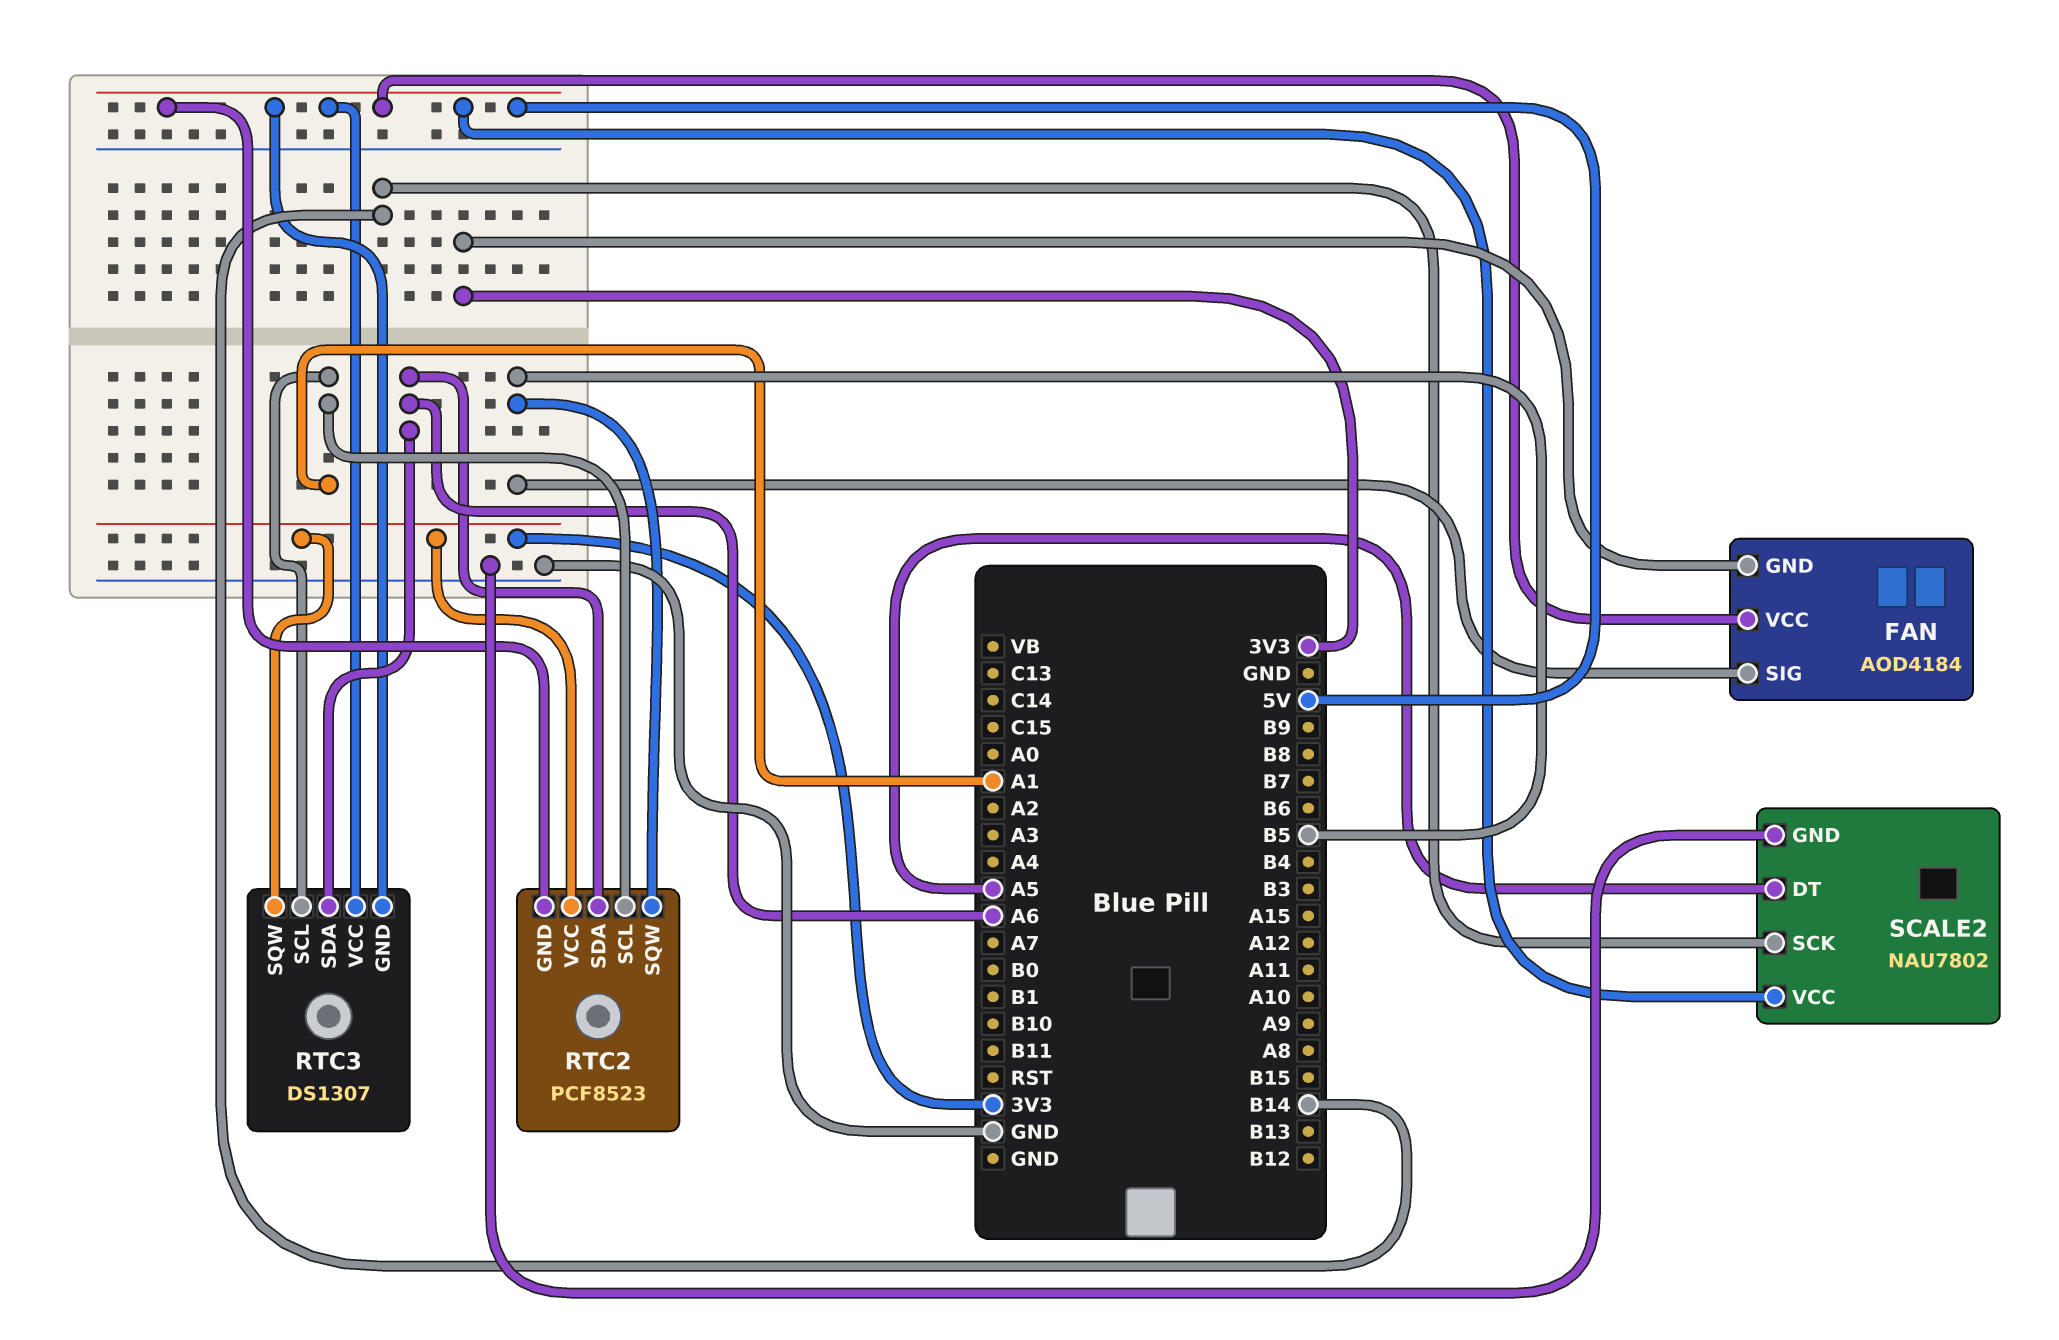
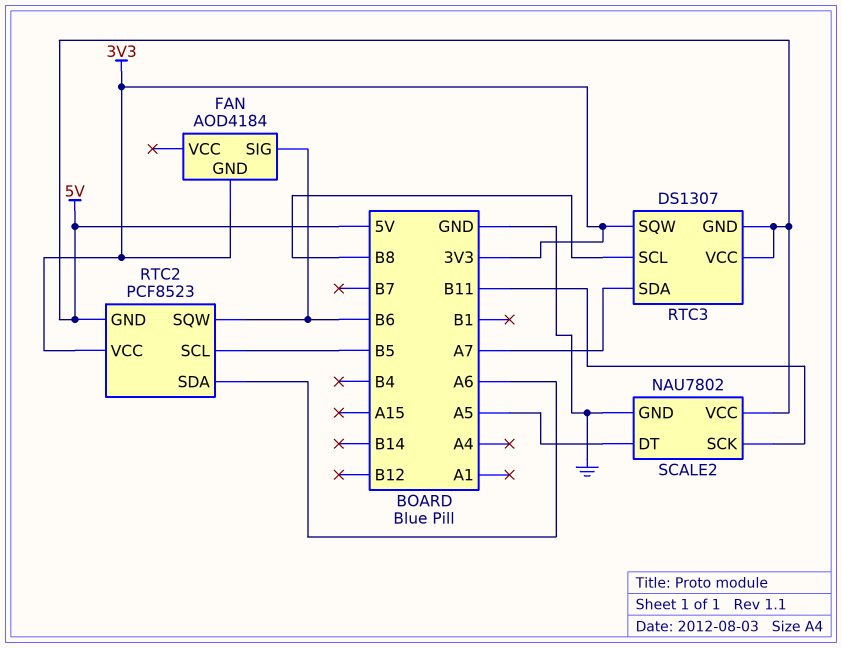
FAN pin SIG: B5 -> B6
FAN pin VCC: 5V -> none
RTC2 pin SCL: A1 -> B5
RTC2 pin SQW: B5 -> B6
RTC3 pin SCL: A1 -> B8
RTC3 pin SDA: A6 -> A7
SCALE2 pin SCK: B14 -> B11

